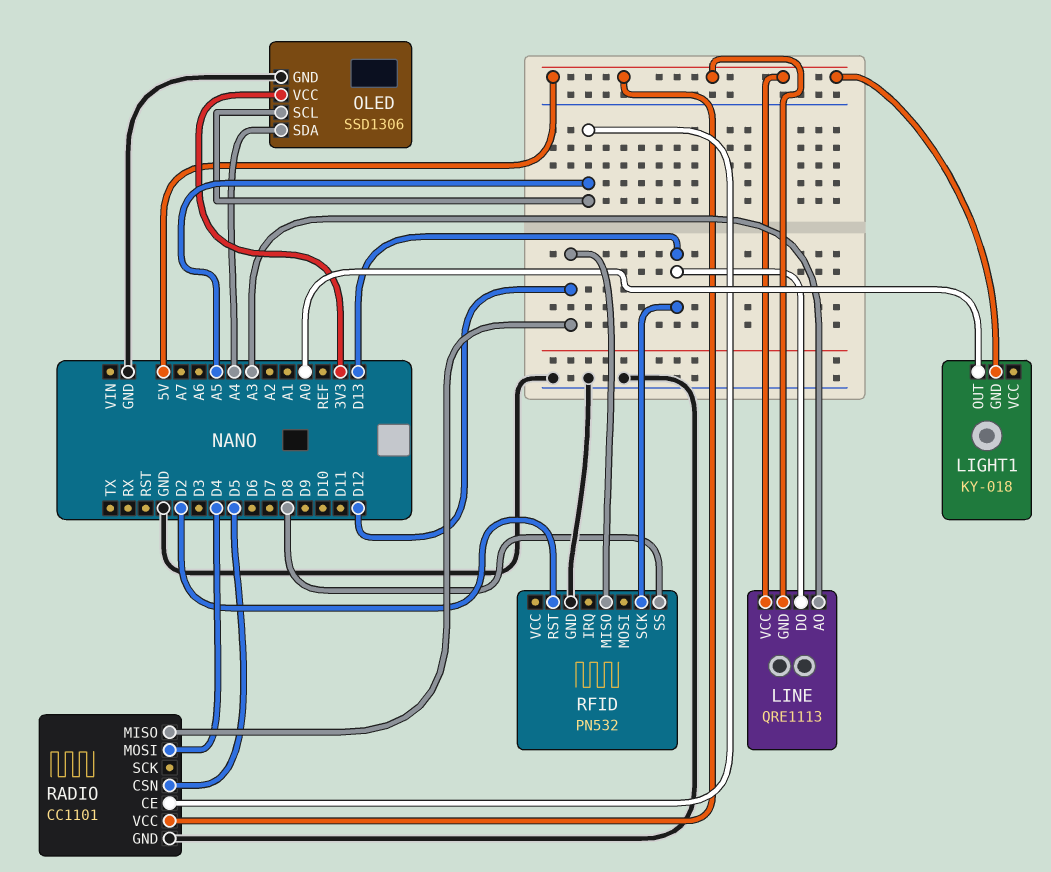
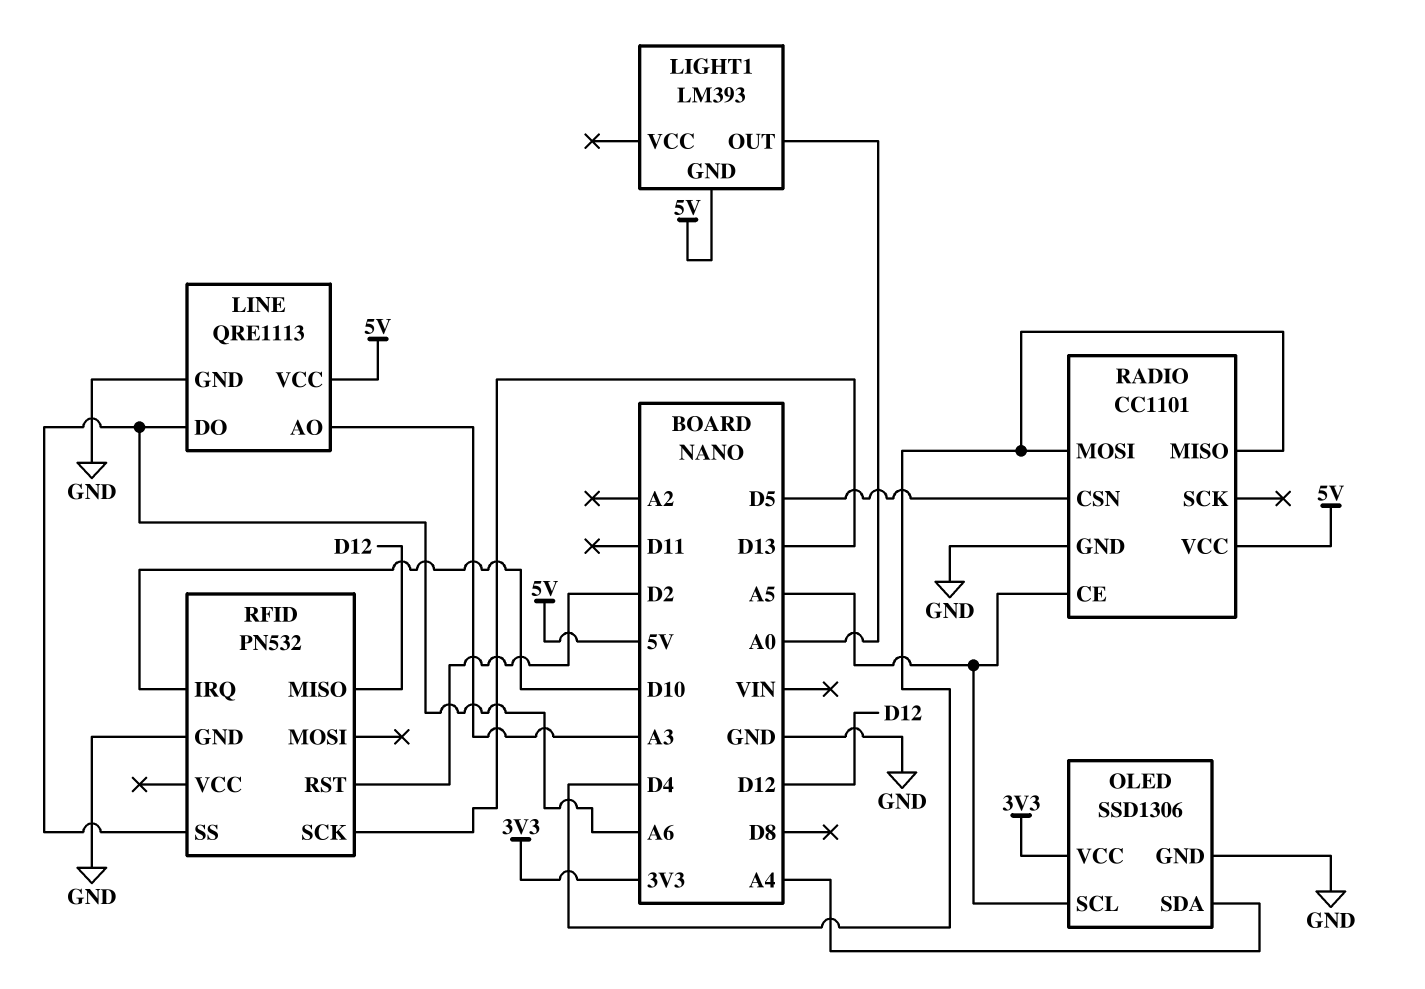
LIGHT1: KY-018 -> LM393
LINE pin DO: D13 -> A6
LINE pin GND: 5V -> GND
RADIO pin MISO: D12 -> D4
RFID pin IRQ: none -> D10
RFID pin SS: D8 -> A6

